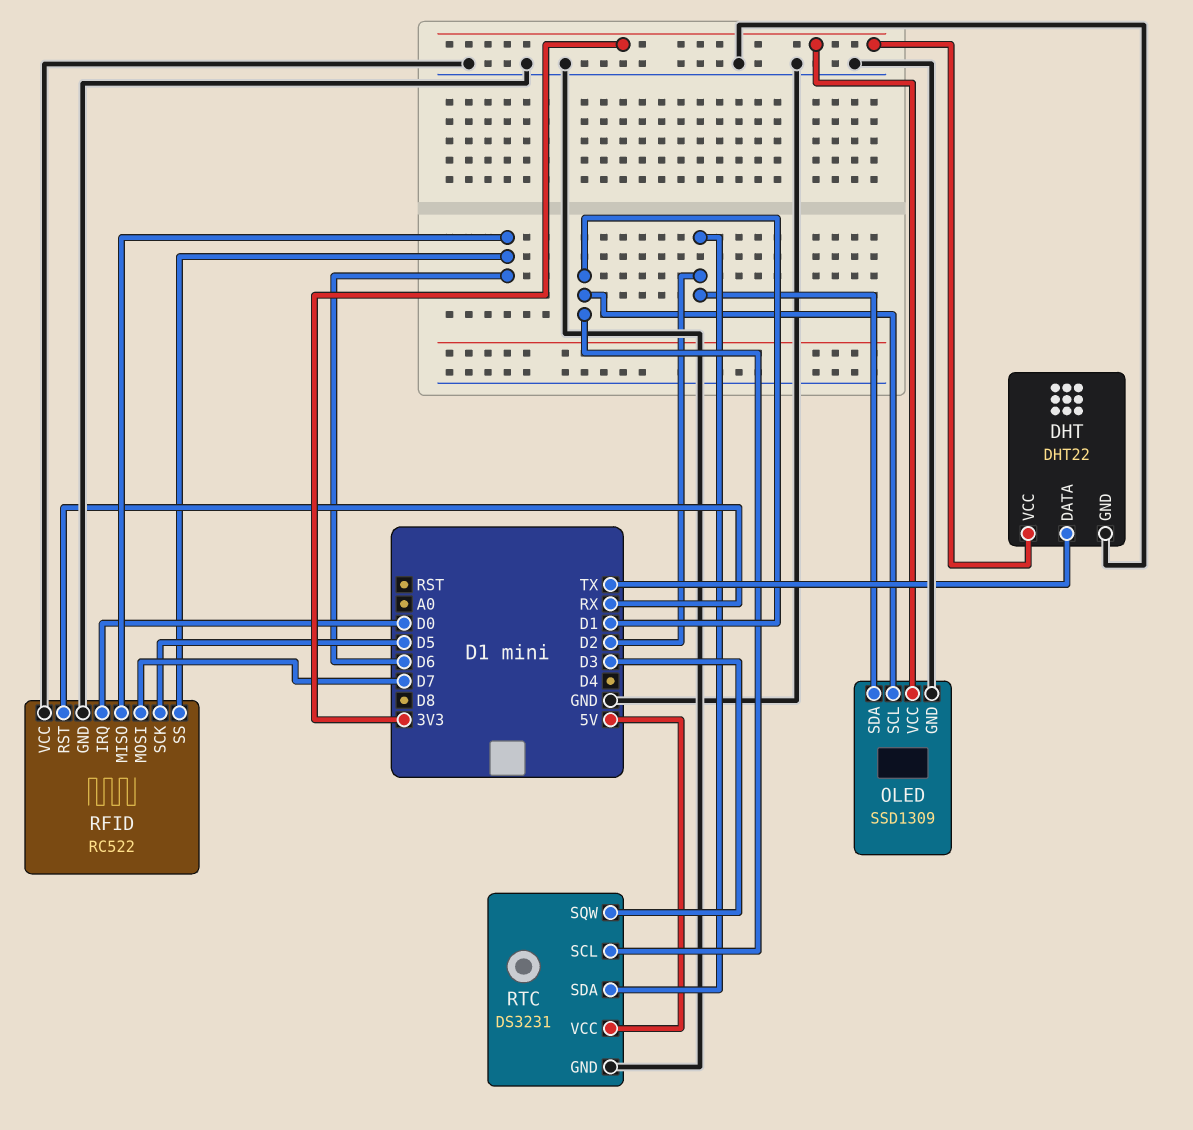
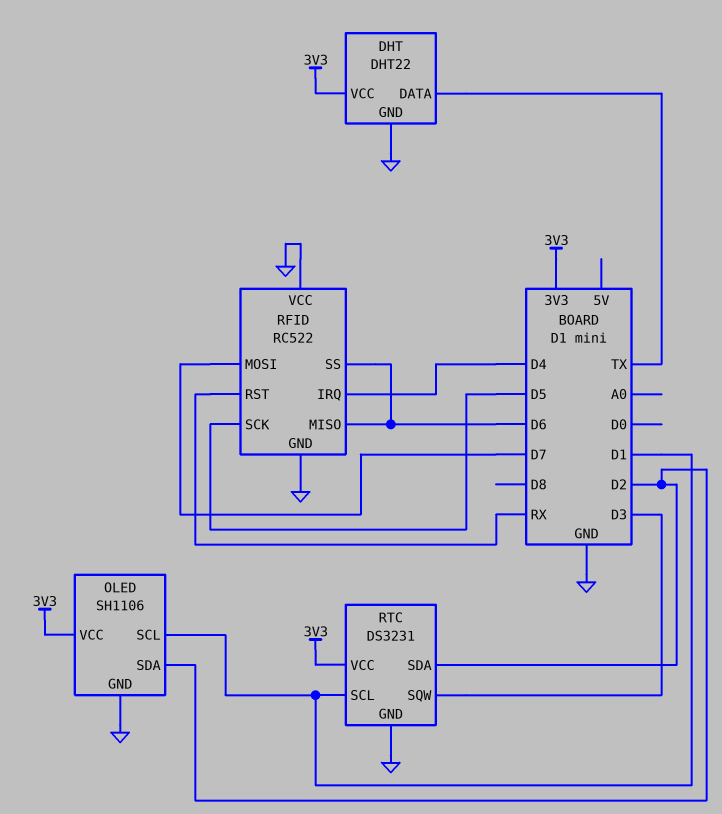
OLED: SSD1309 -> SH1106
RFID pin IRQ: D0 -> D4
RTC pin VCC: 5V -> 3V3

